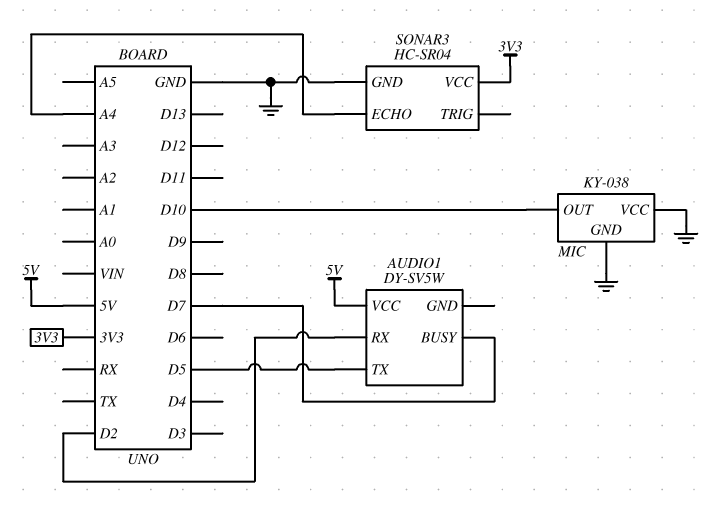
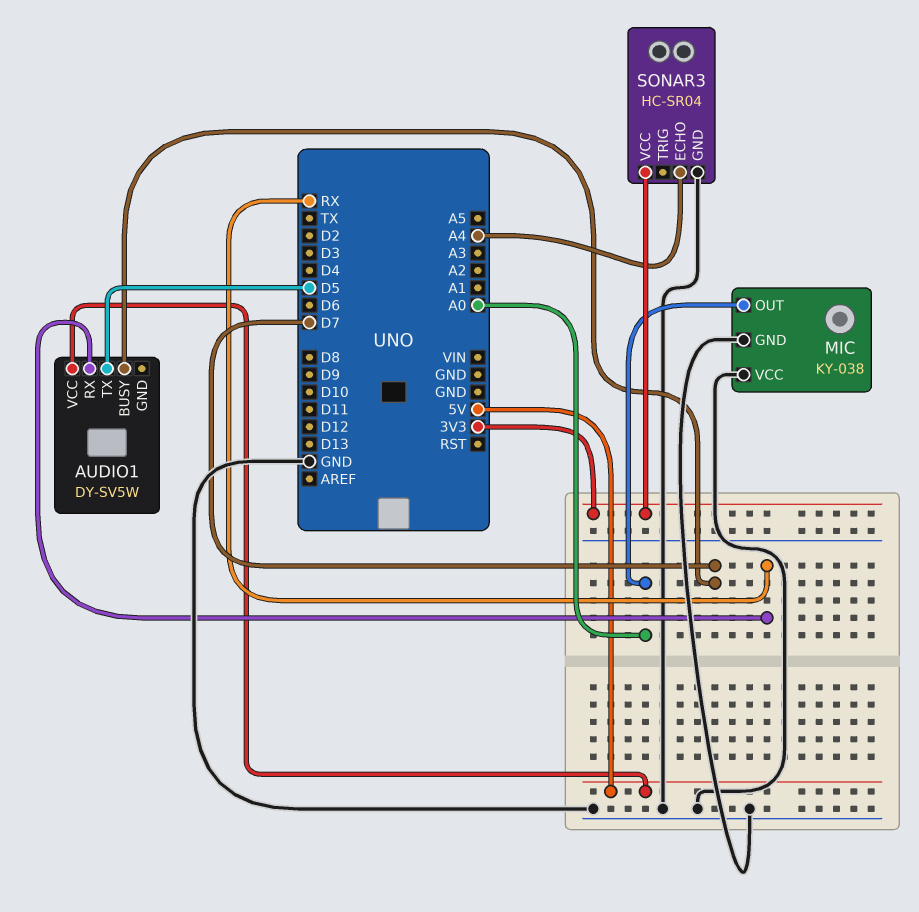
AUDIO1 pin RX: D2 -> RX
MIC pin OUT: D10 -> A0

